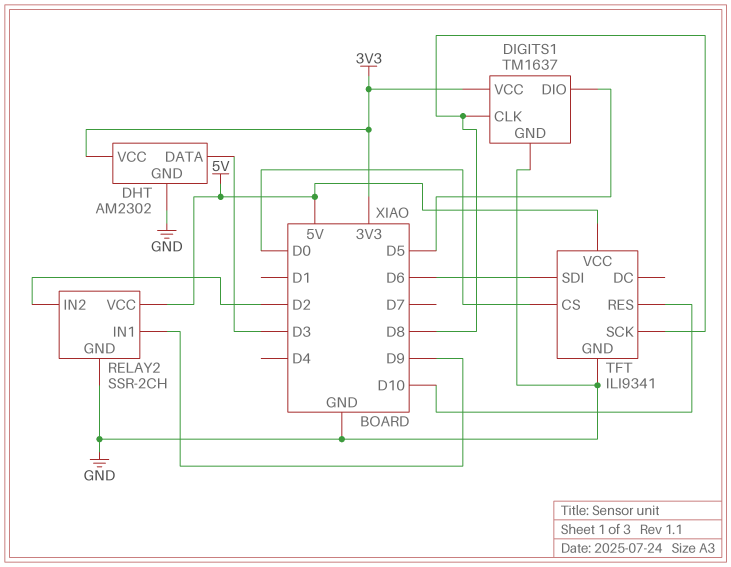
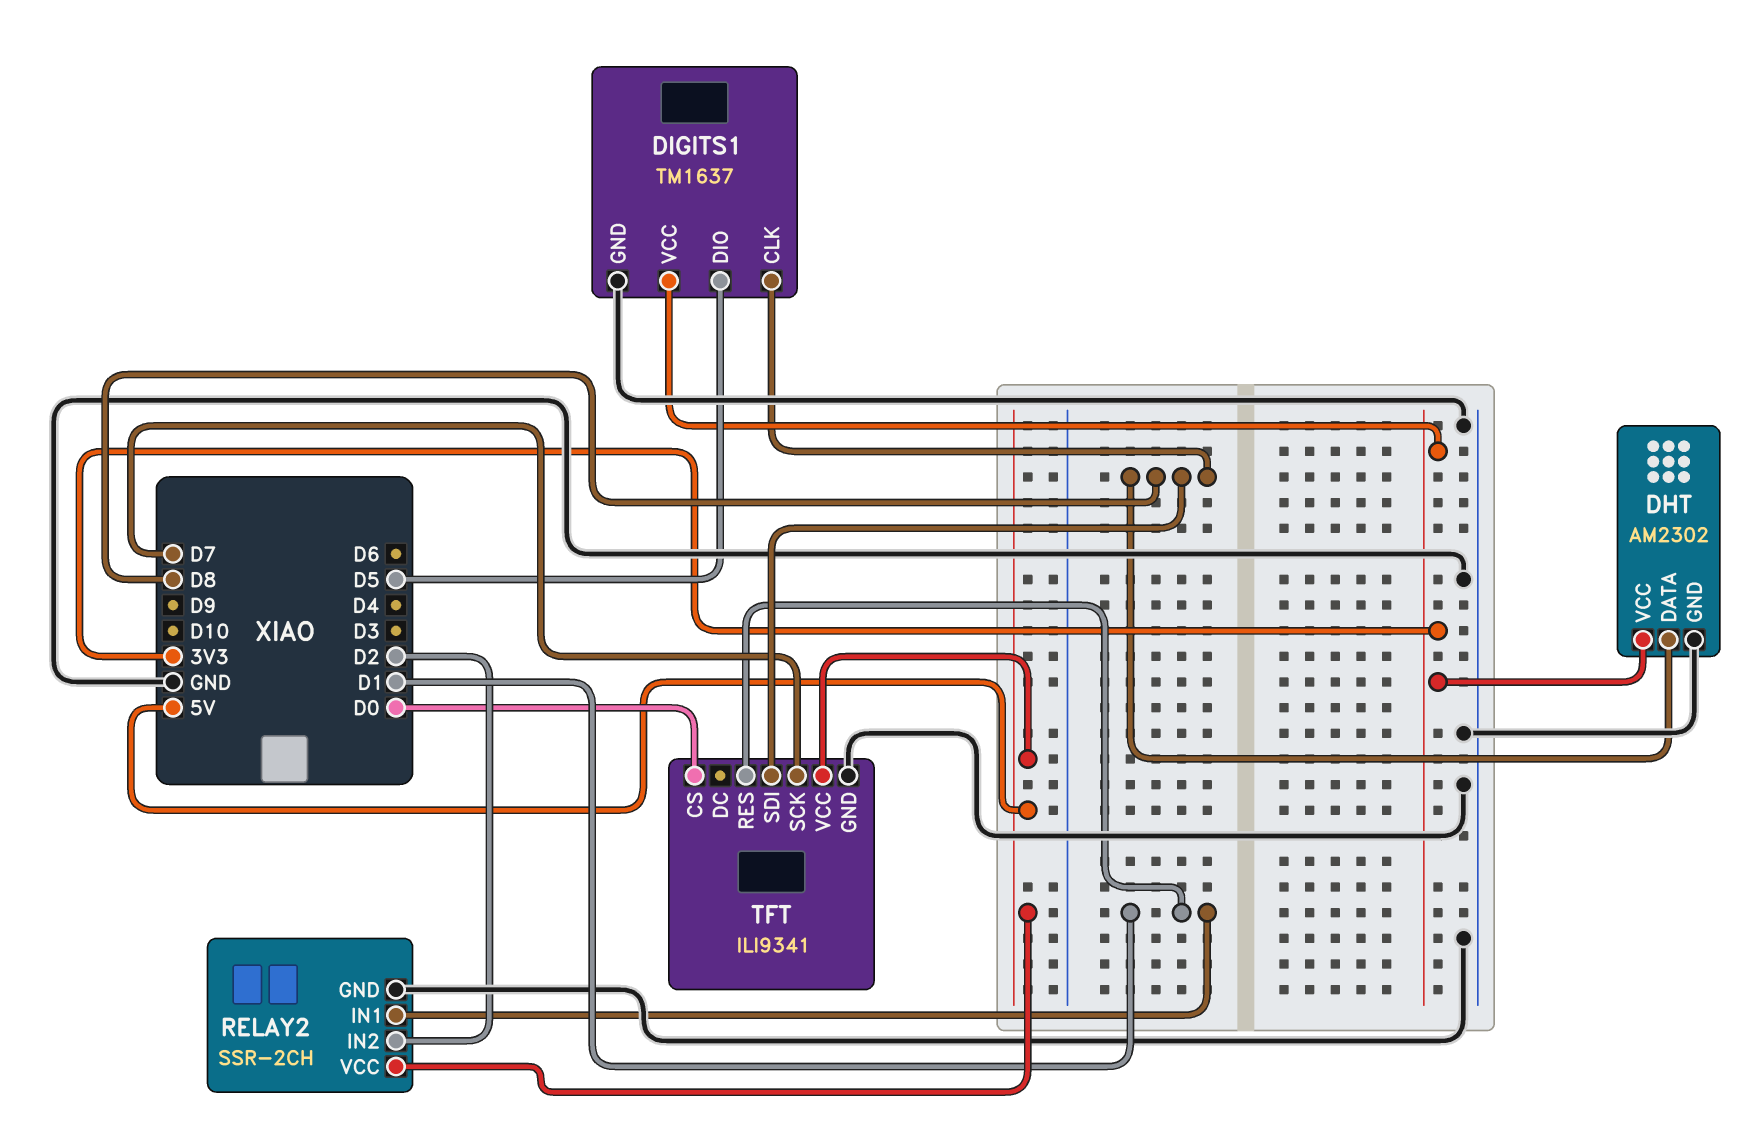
DHT pin DATA: D3 -> D8
RELAY2 pin IN1: D9 -> D1
TFT pin RES: D10 -> D1
TFT pin SCK: D8 -> D7
TFT pin SDI: D6 -> D8

